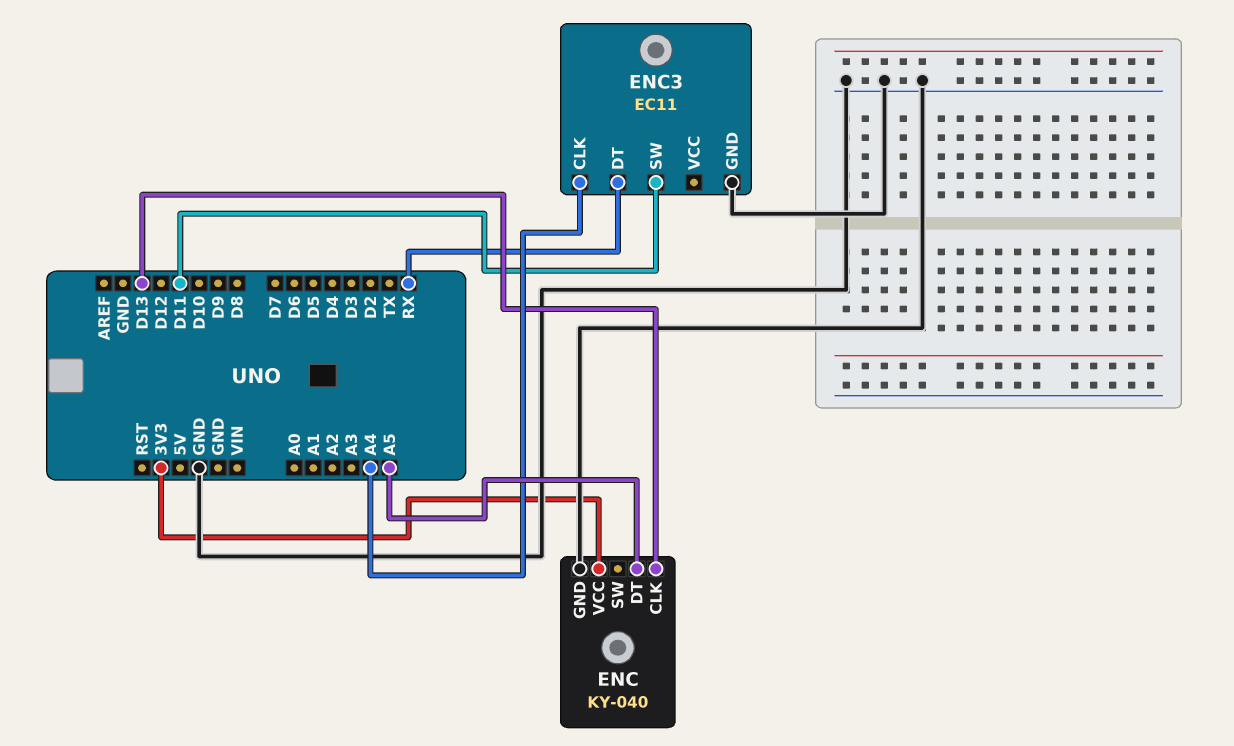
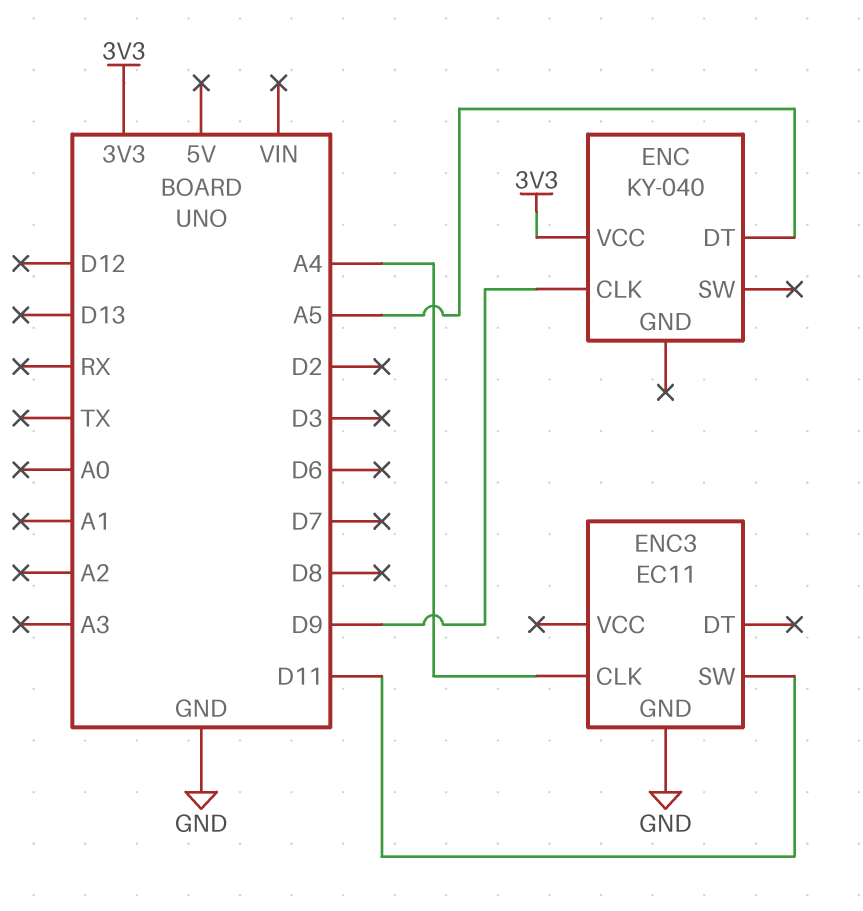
ENC pin CLK: D13 -> D9
ENC pin GND: GND -> none
ENC3 pin DT: RX -> none

